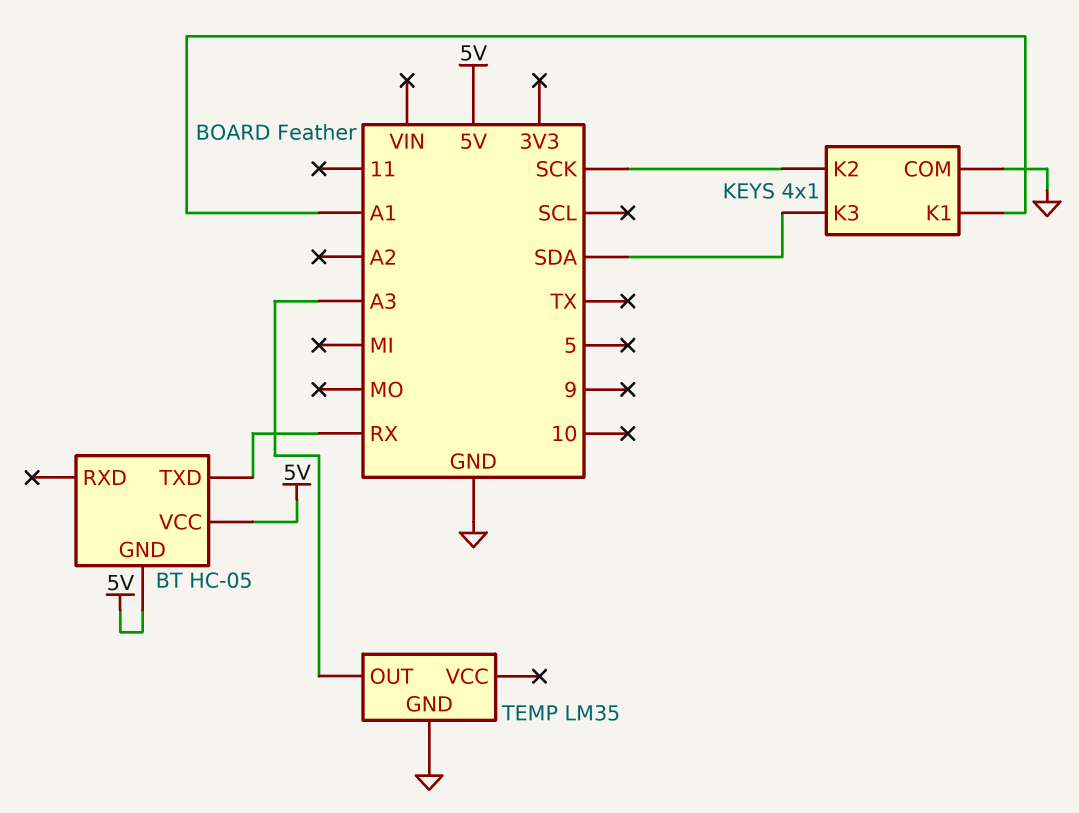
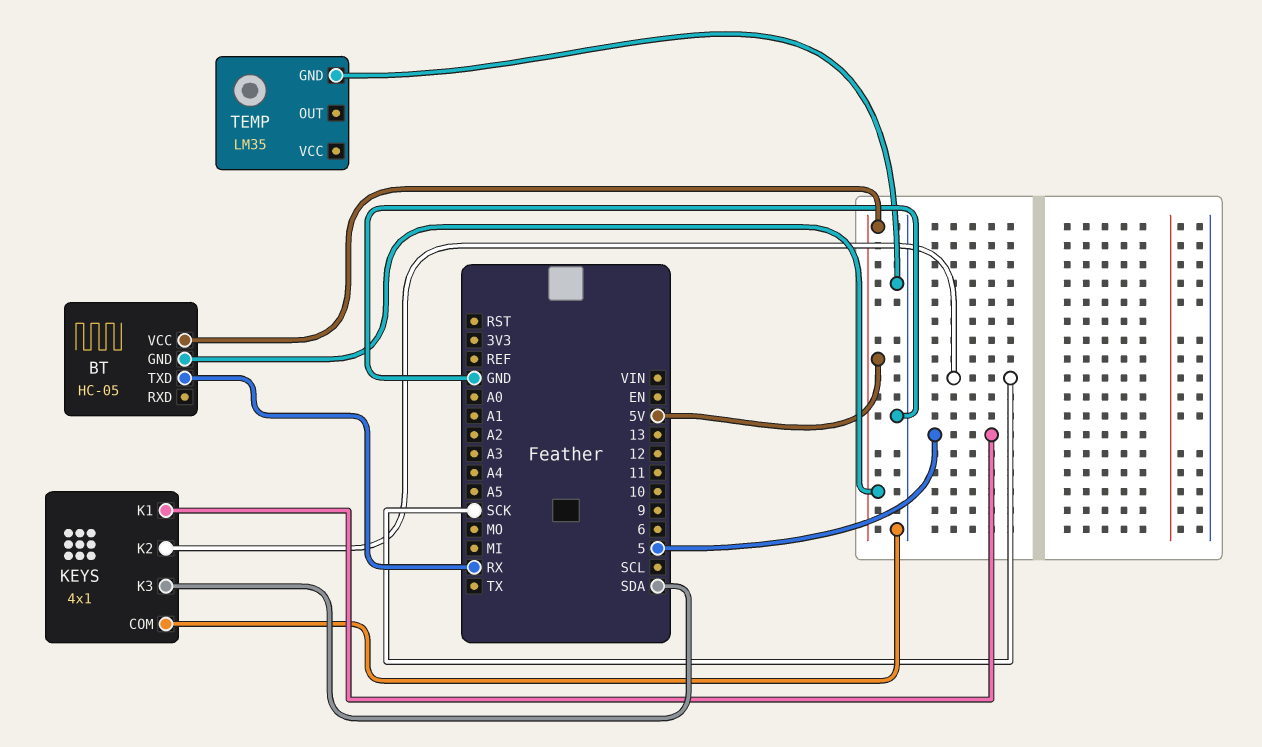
KEYS pin K1: A1 -> 5
TEMP pin OUT: A3 -> none

